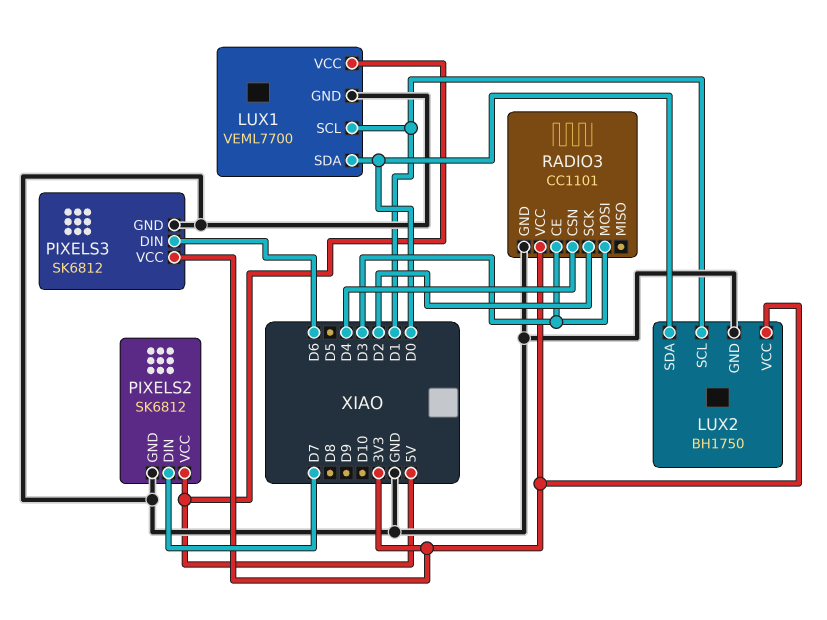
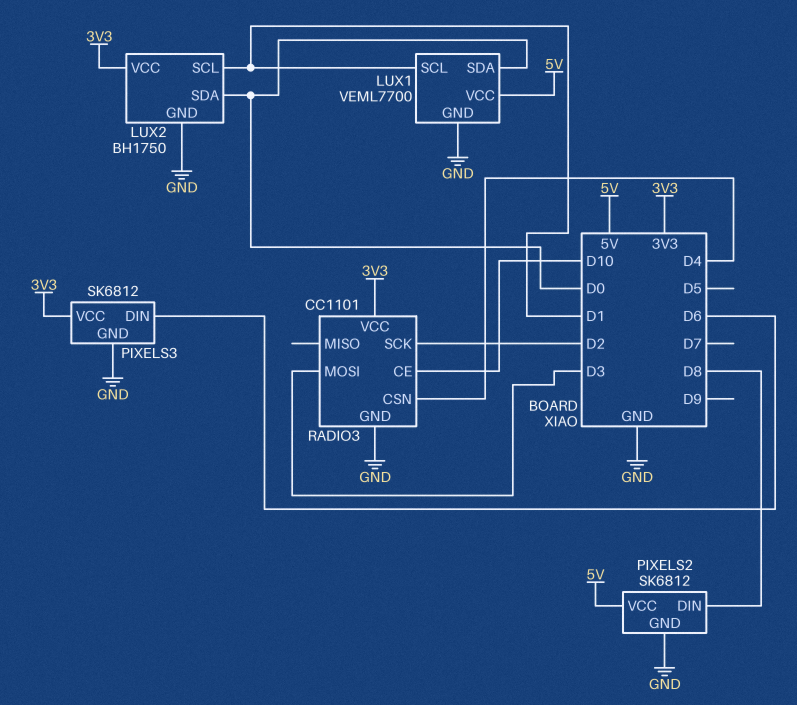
PIXELS2 pin DIN: D7 -> D8
RADIO3 pin CE: D3 -> D10

